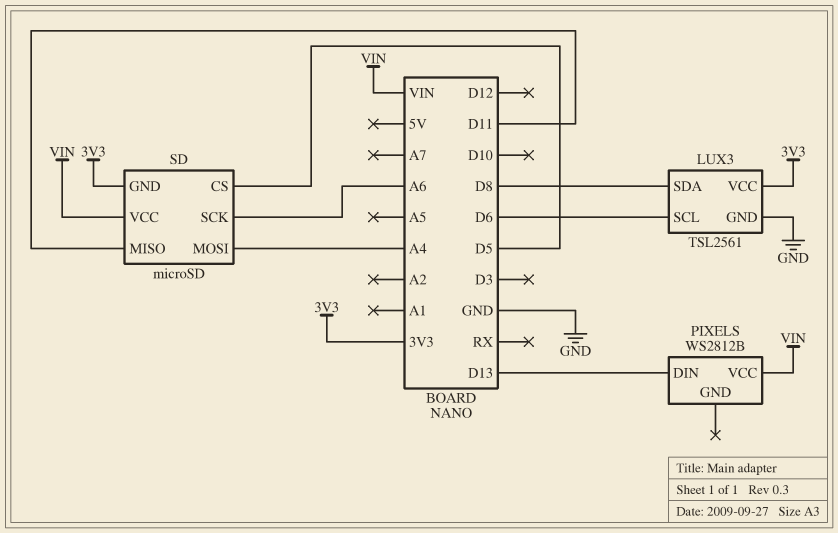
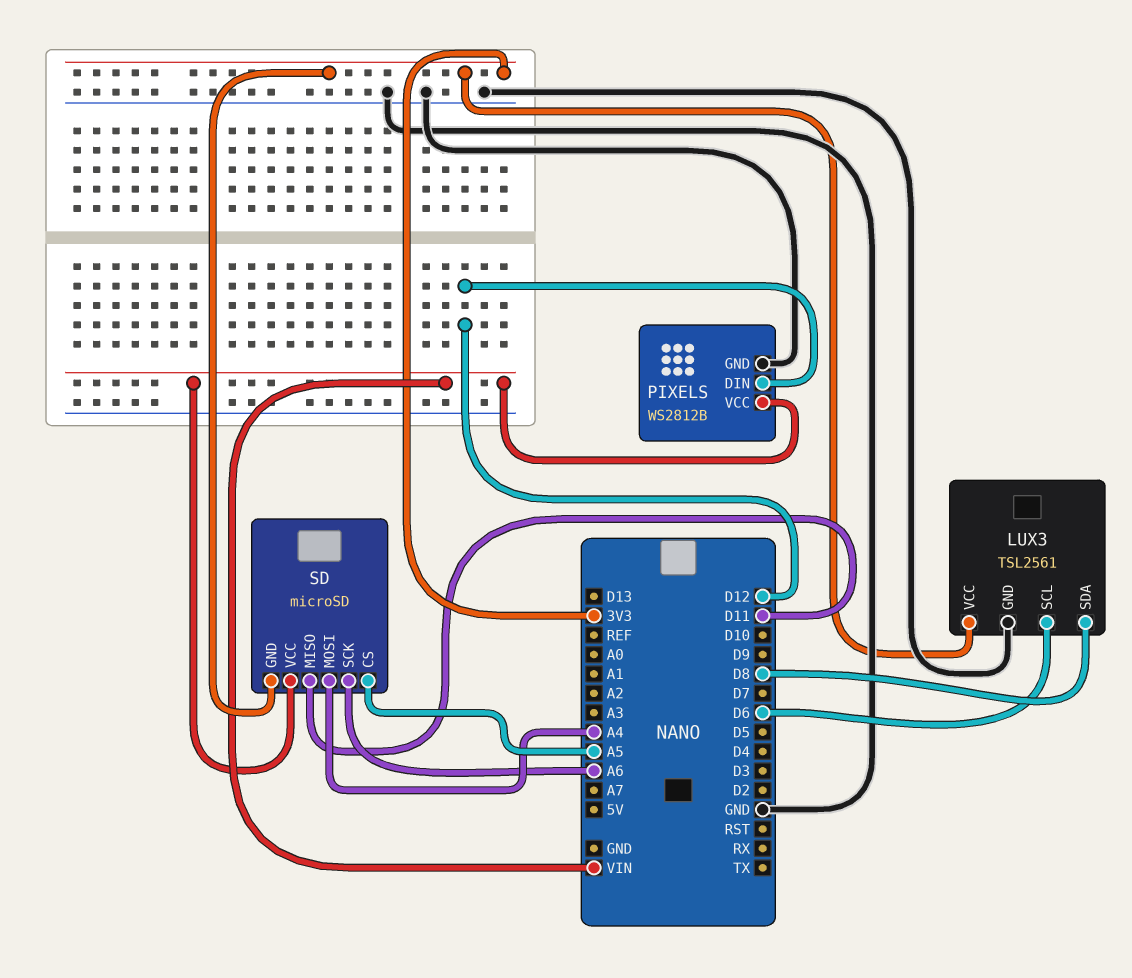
PIXELS pin DIN: D13 -> D12
PIXELS pin GND: none -> GND
SD pin CS: D5 -> A5

